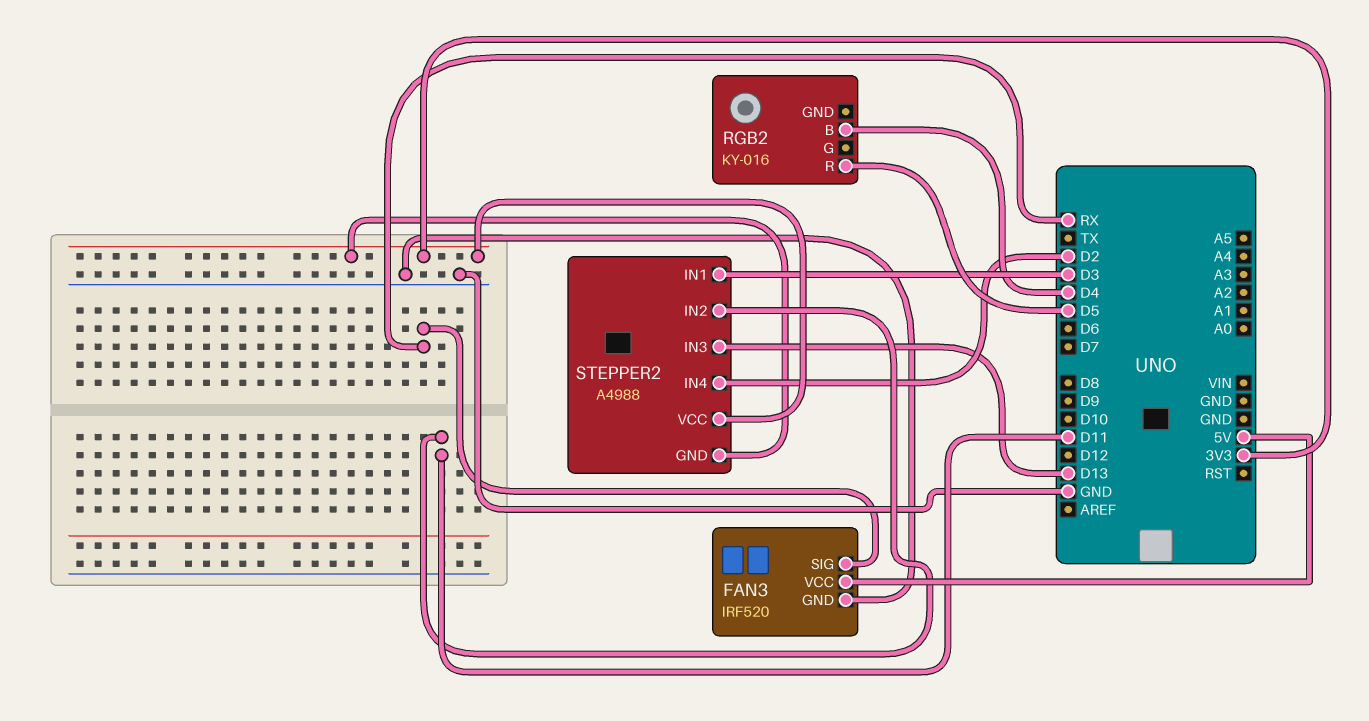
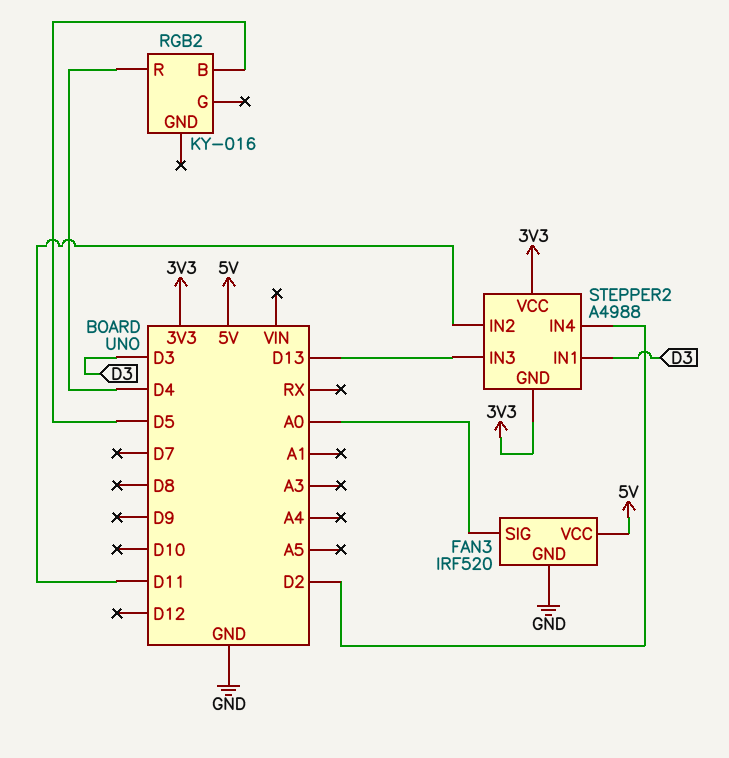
FAN3 pin SIG: RX -> A0
RGB2 pin B: D4 -> D5
RGB2 pin R: D5 -> D4

